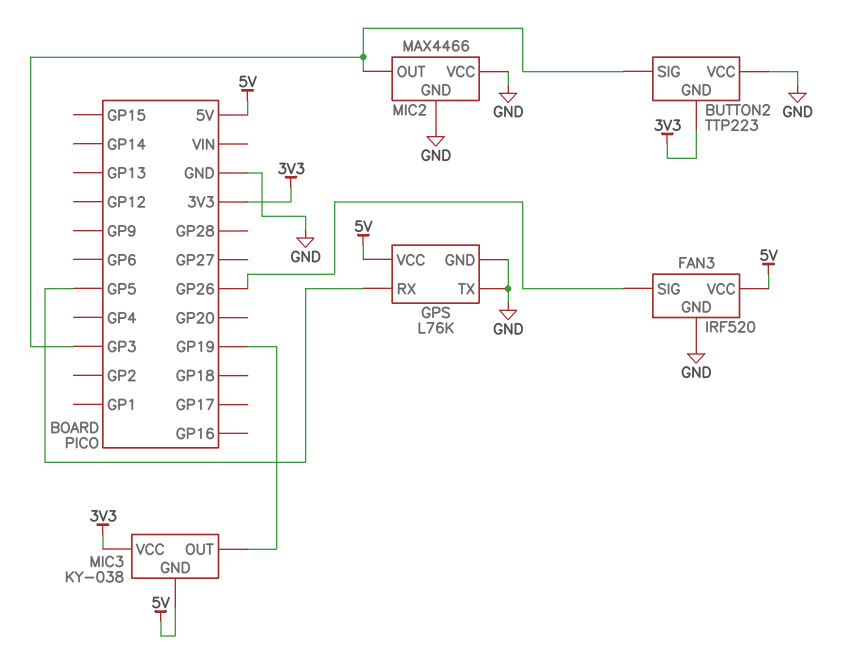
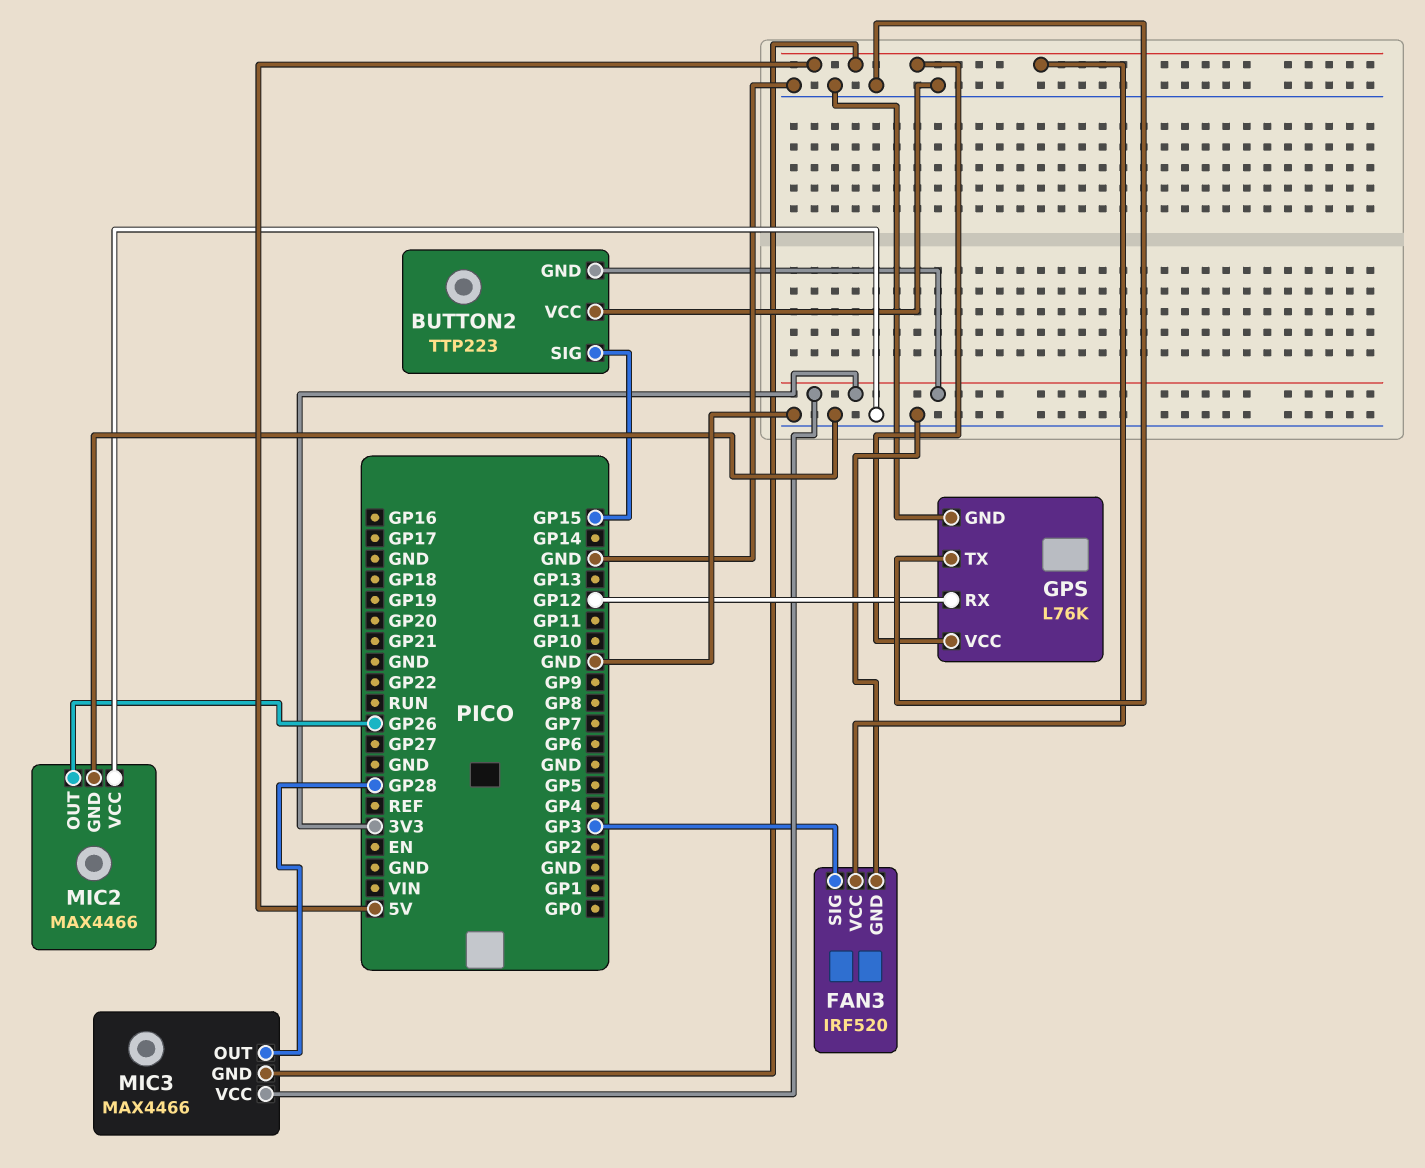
BUTTON2 pin SIG: GP3 -> GP15
FAN3 pin SIG: GP26 -> GP3
GPS pin RX: GP5 -> GP12
MIC2 pin OUT: GP3 -> GP26
MIC3: KY-038 -> MAX4466
MIC3 pin OUT: GP19 -> GP28

